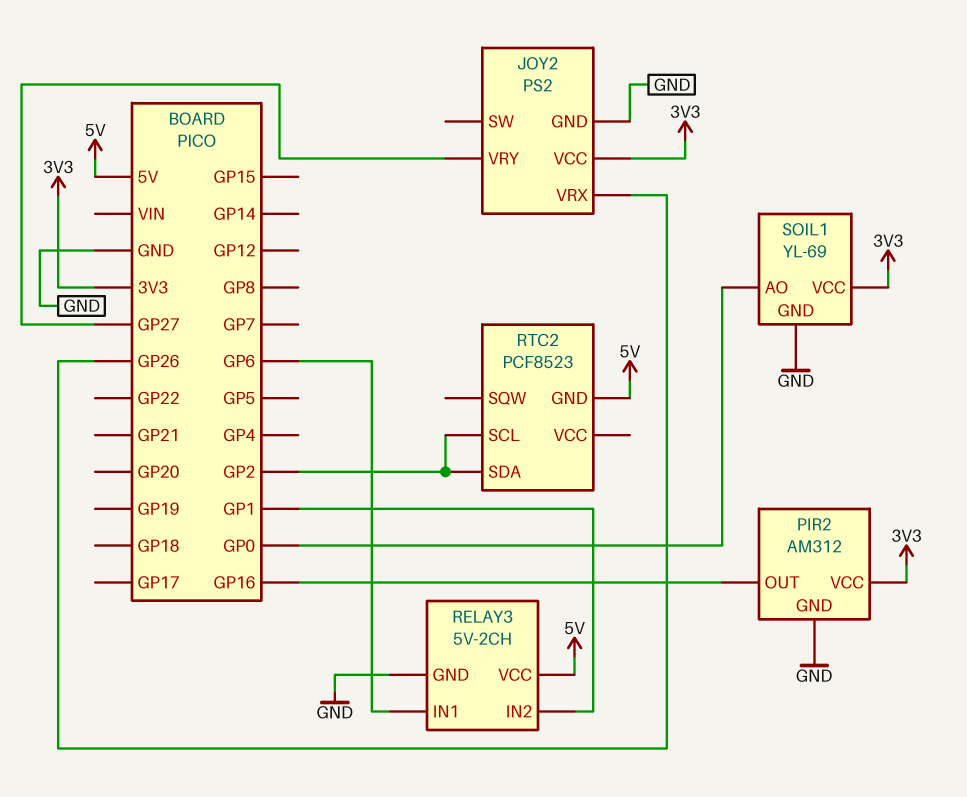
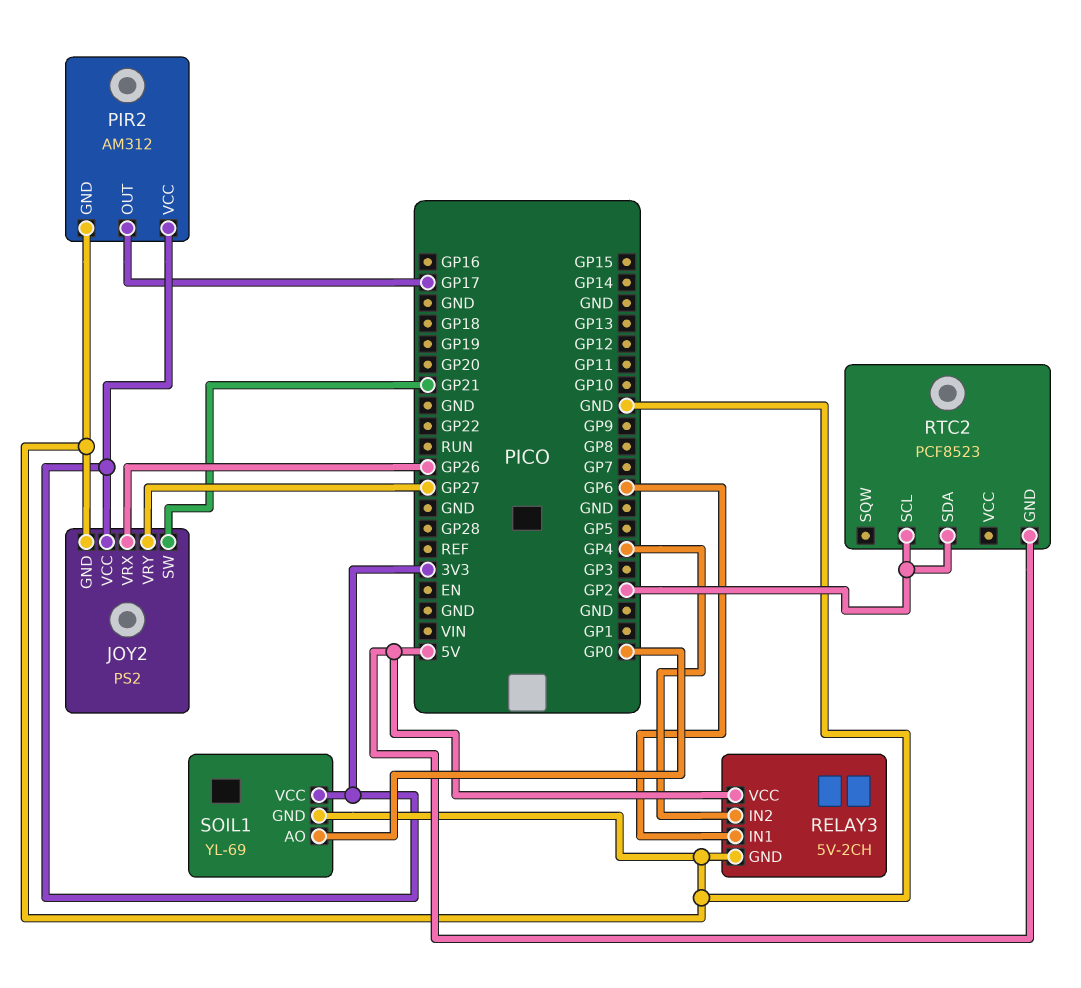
JOY2 pin SW: none -> GP21
PIR2 pin OUT: GP16 -> GP17
RELAY3 pin IN2: GP1 -> GP4

